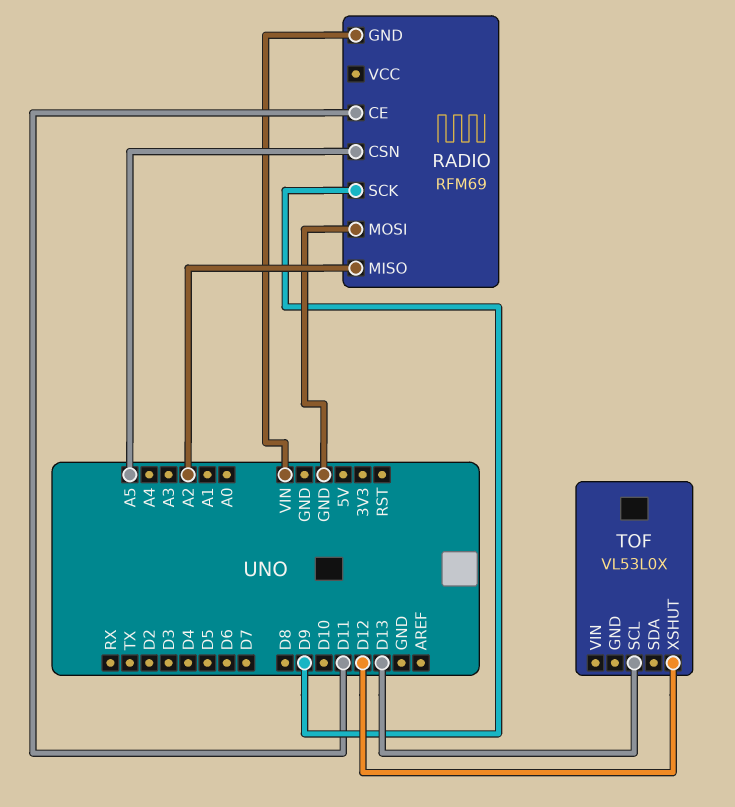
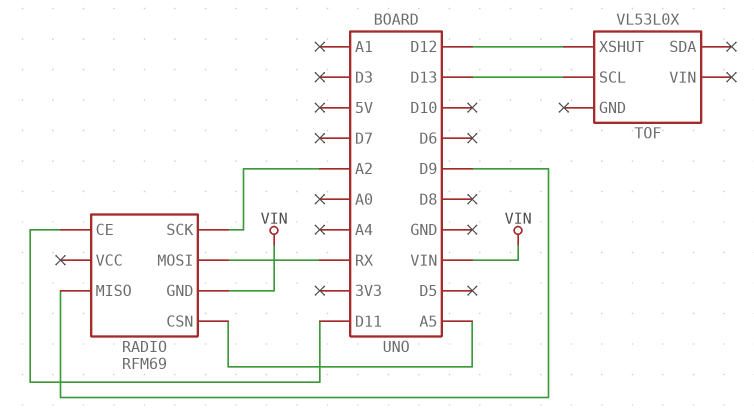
RADIO pin MISO: A2 -> D9
RADIO pin MOSI: GND -> RX
RADIO pin SCK: D9 -> A2

